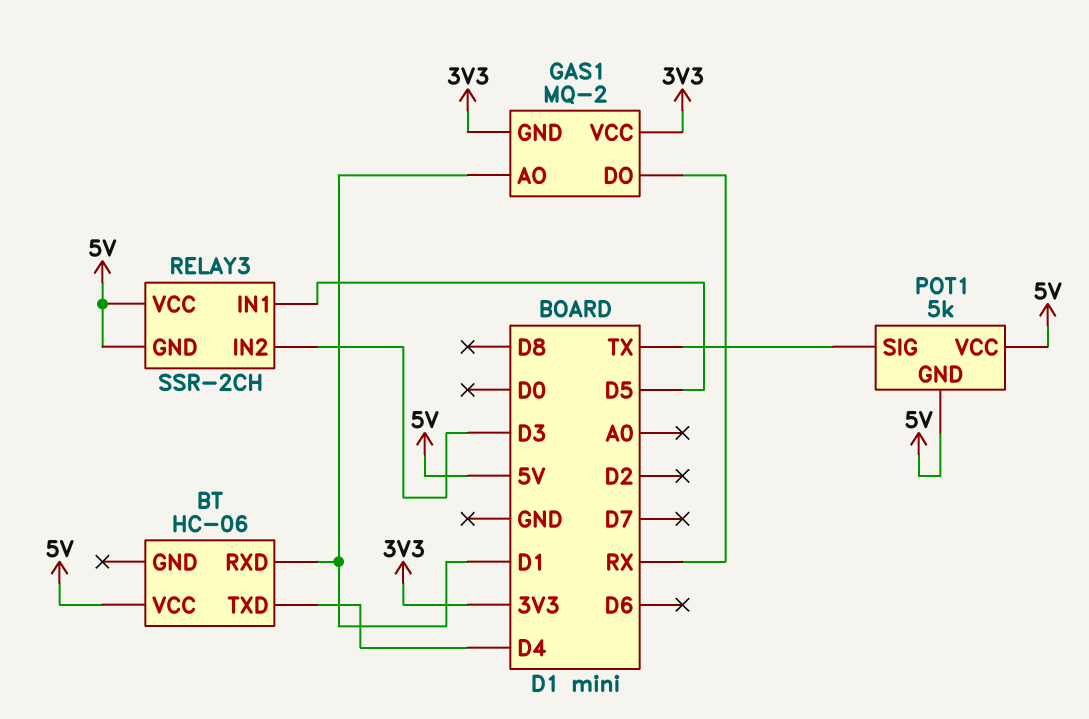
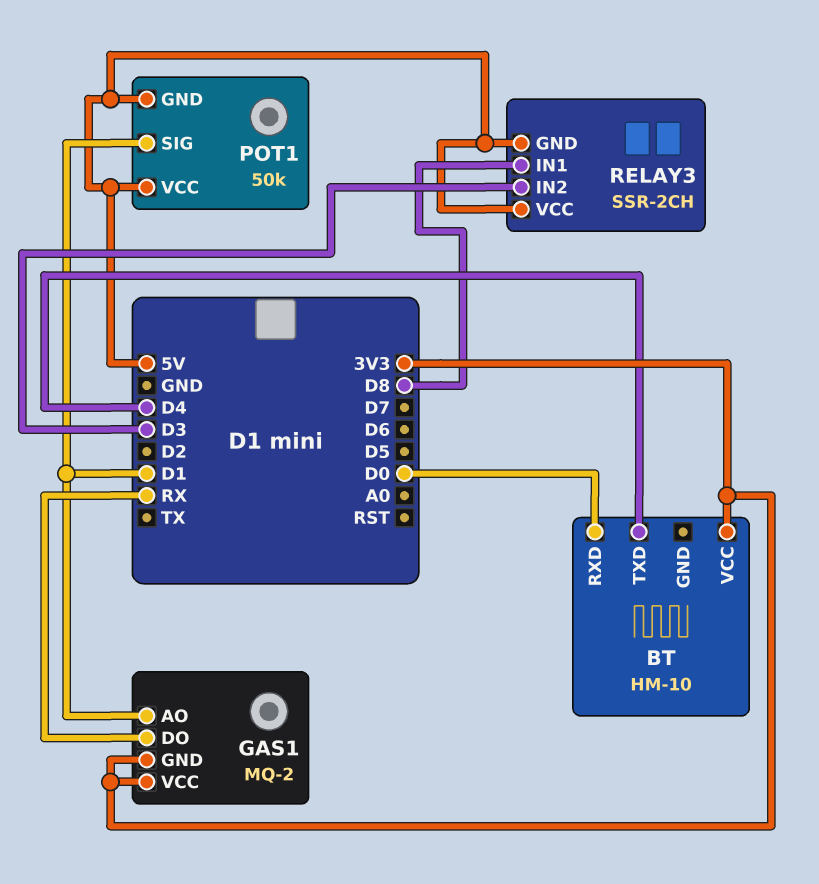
BT: HC-06 -> HM-10
BT pin RXD: D1 -> D0
BT pin VCC: 5V -> 3V3
POT1: 5k -> 50k
POT1 pin SIG: TX -> D1
RELAY3 pin IN1: D5 -> D8

